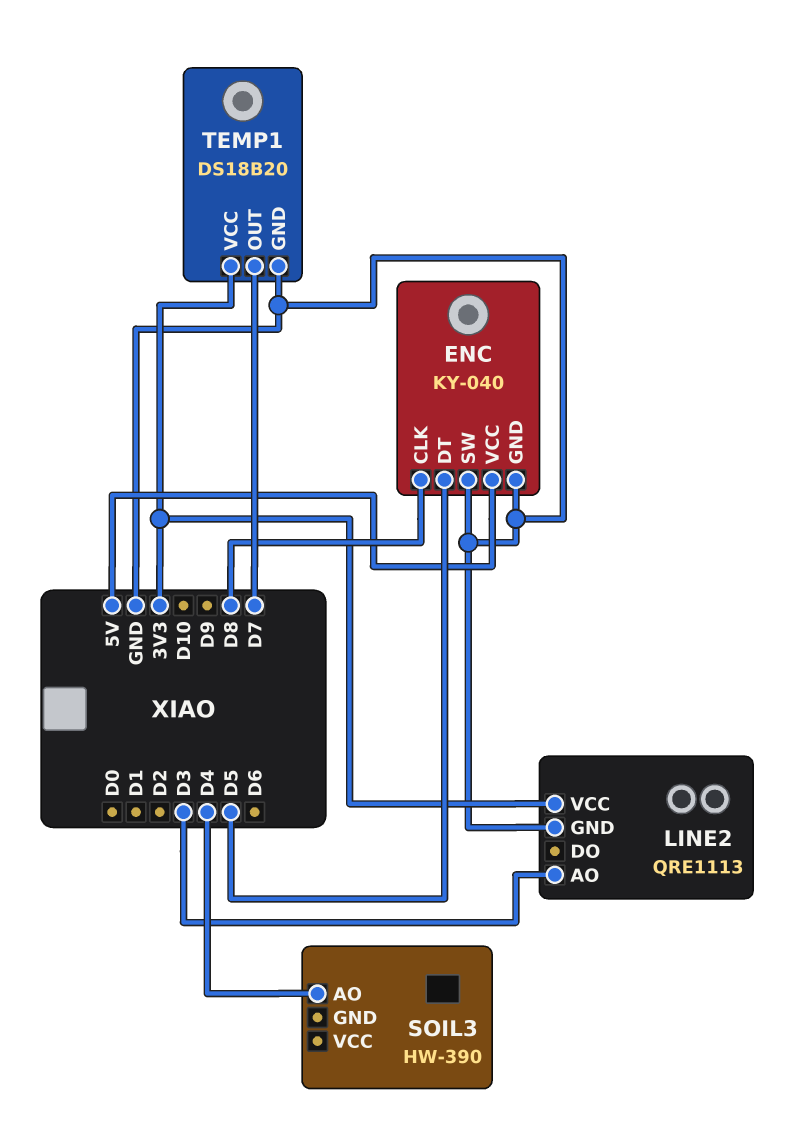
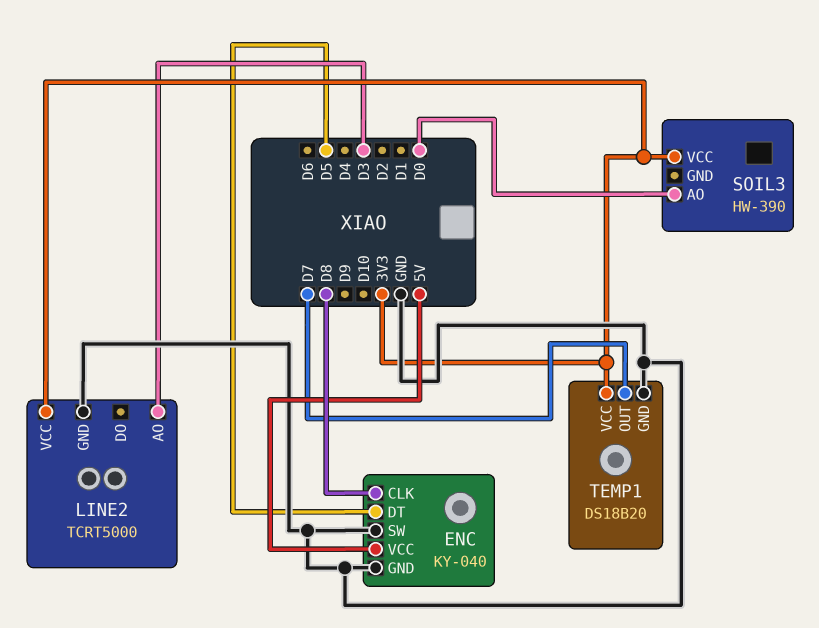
LINE2: QRE1113 -> TCRT5000
SOIL3 pin AO: D4 -> D0
SOIL3 pin VCC: none -> 3V3

